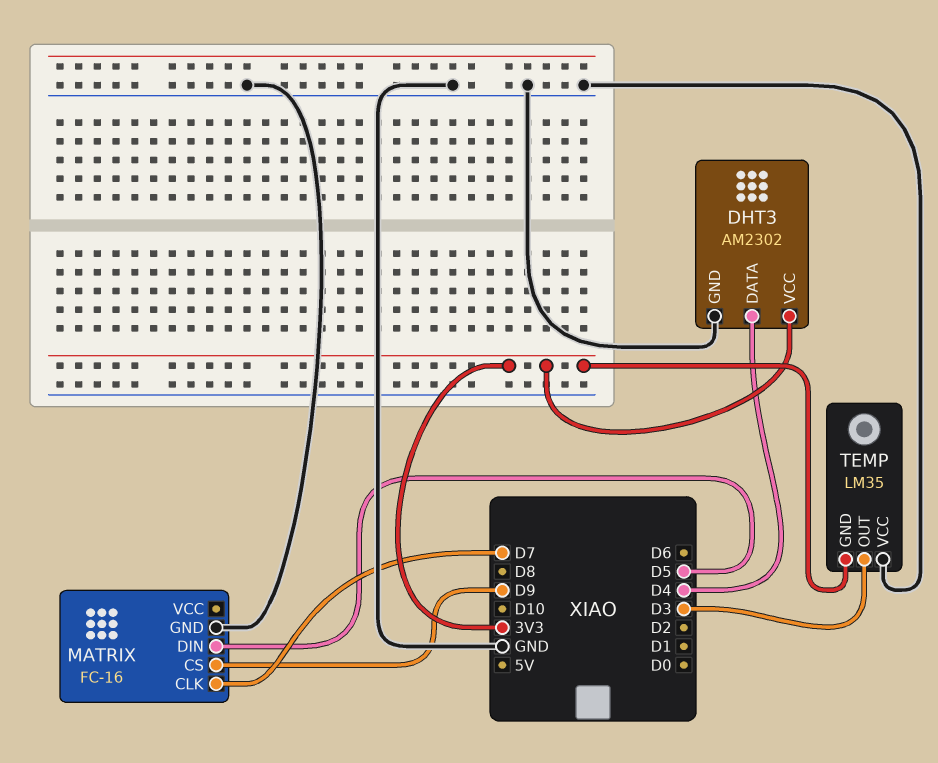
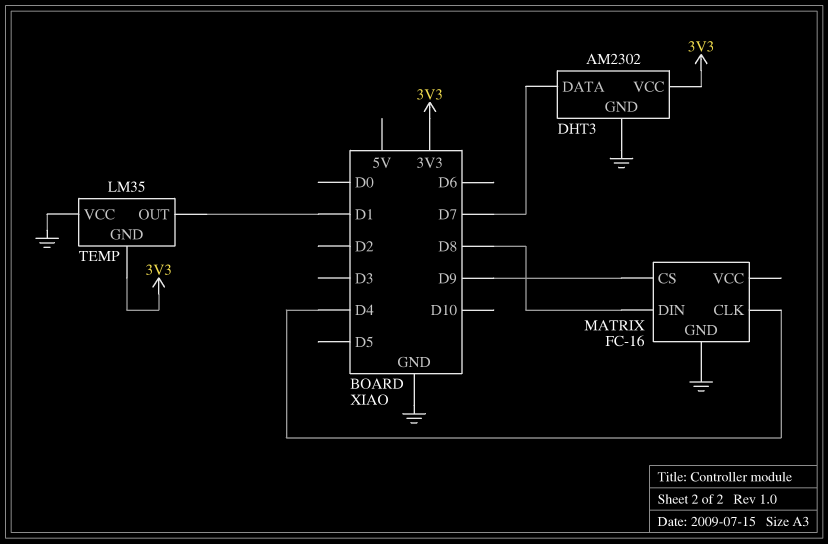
DHT3 pin DATA: D4 -> D7
MATRIX pin CLK: D7 -> D4
MATRIX pin DIN: D5 -> D8
TEMP pin OUT: D3 -> D1

